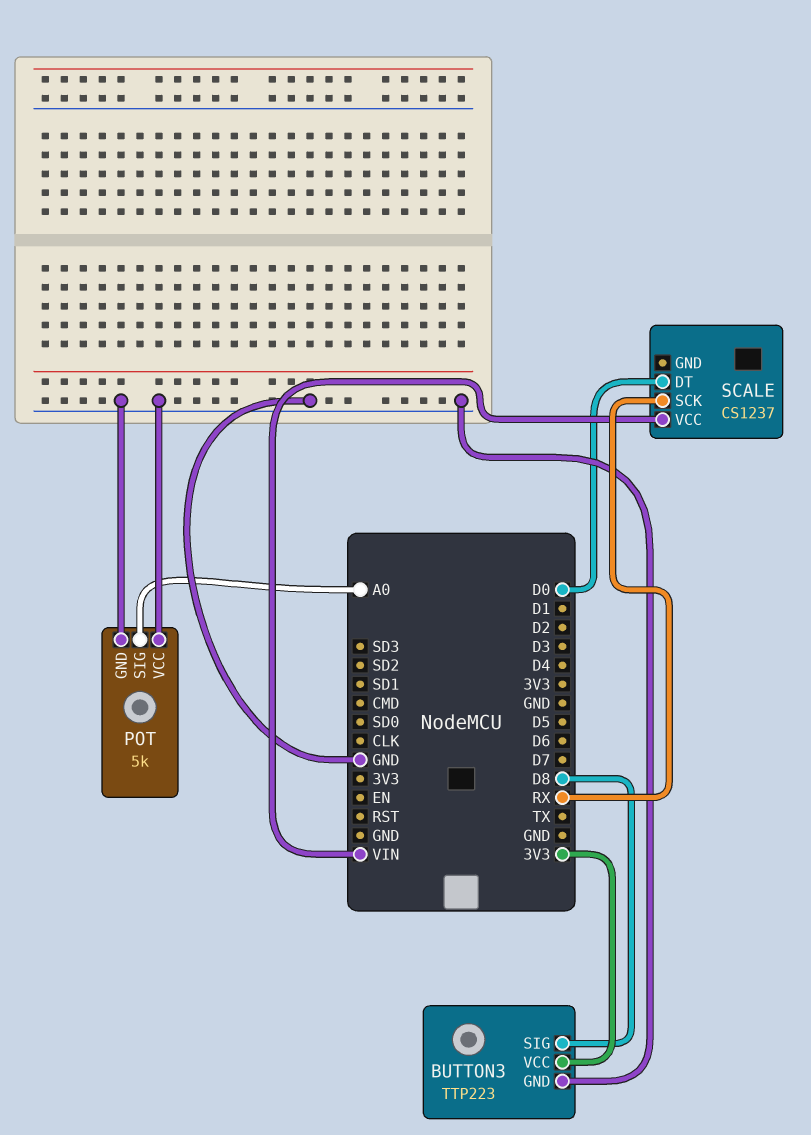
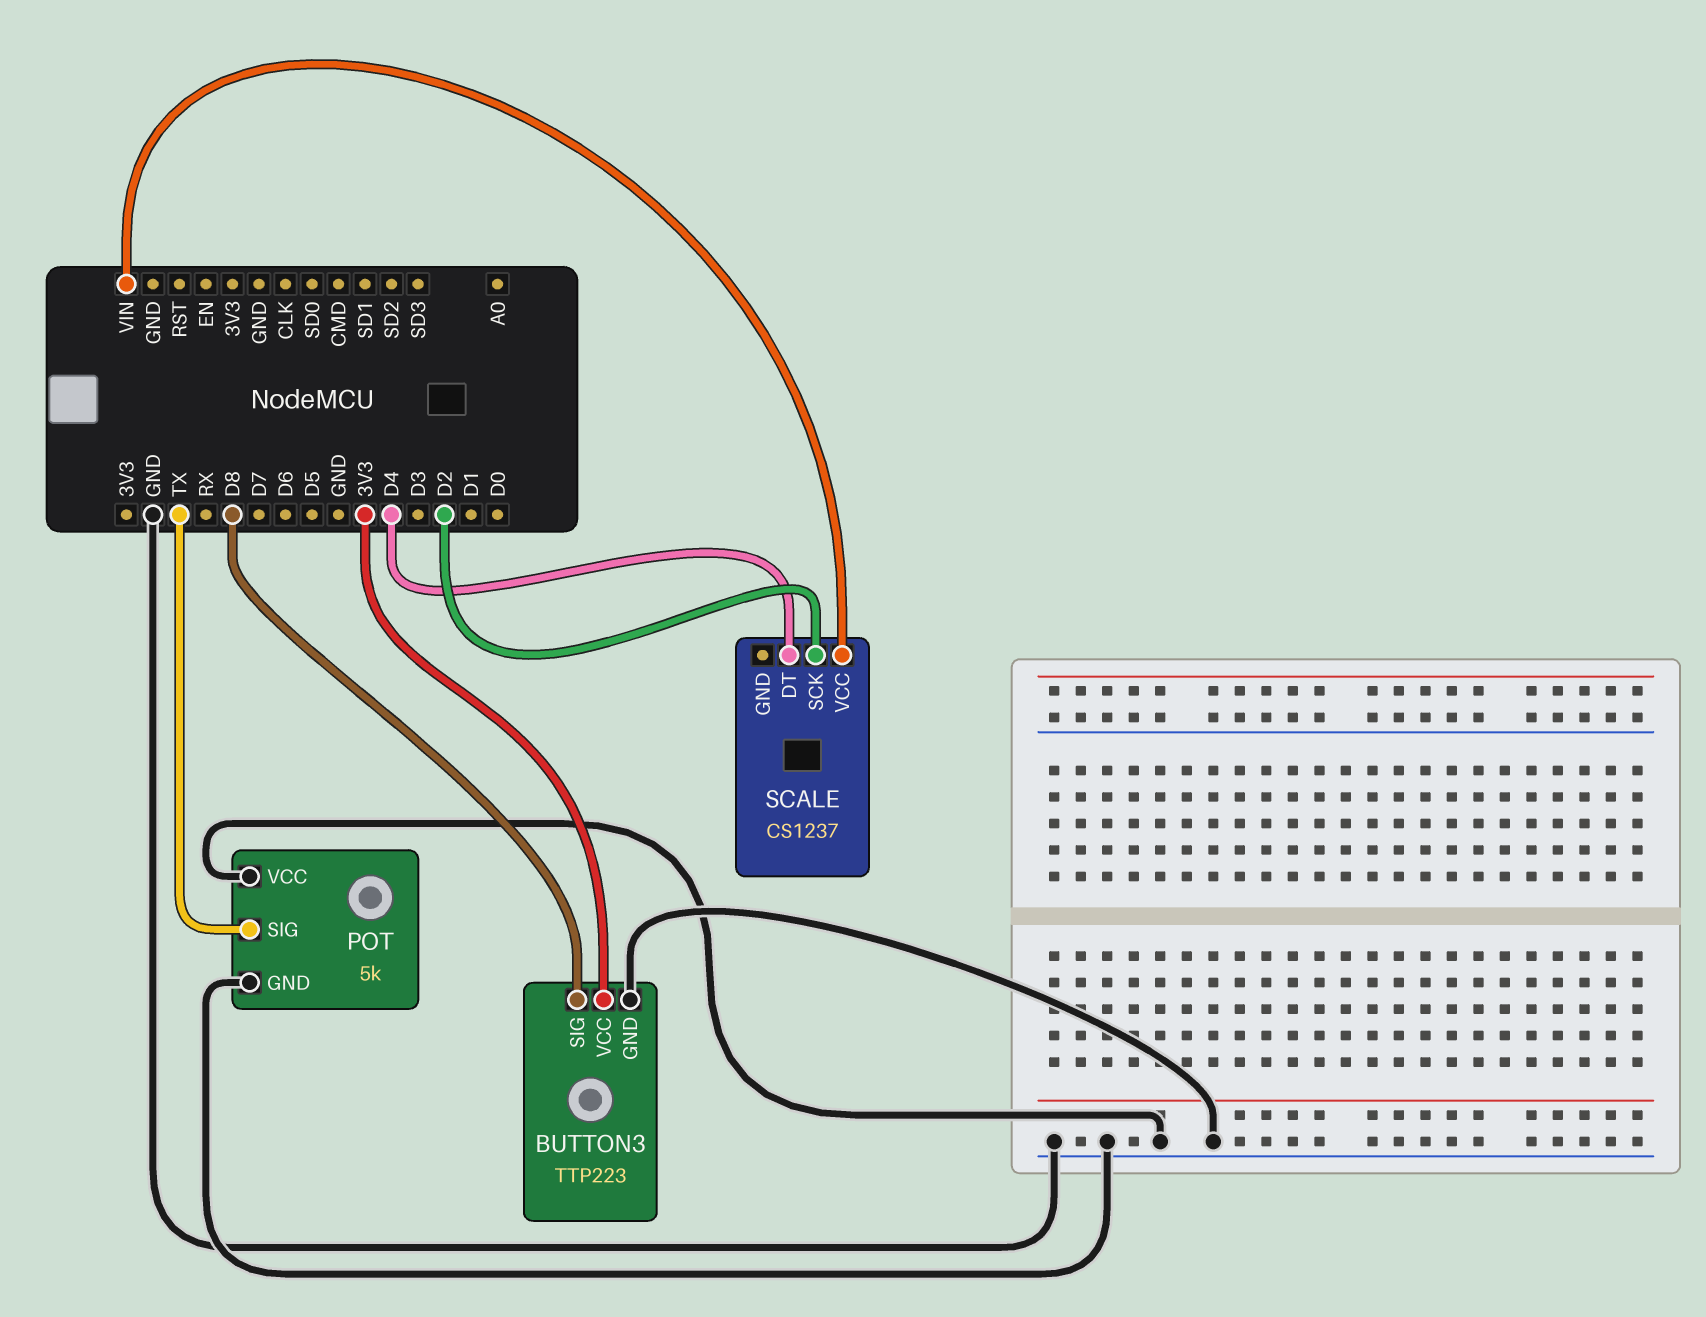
POT pin SIG: A0 -> TX
SCALE pin DT: D0 -> D4
SCALE pin SCK: RX -> D2

